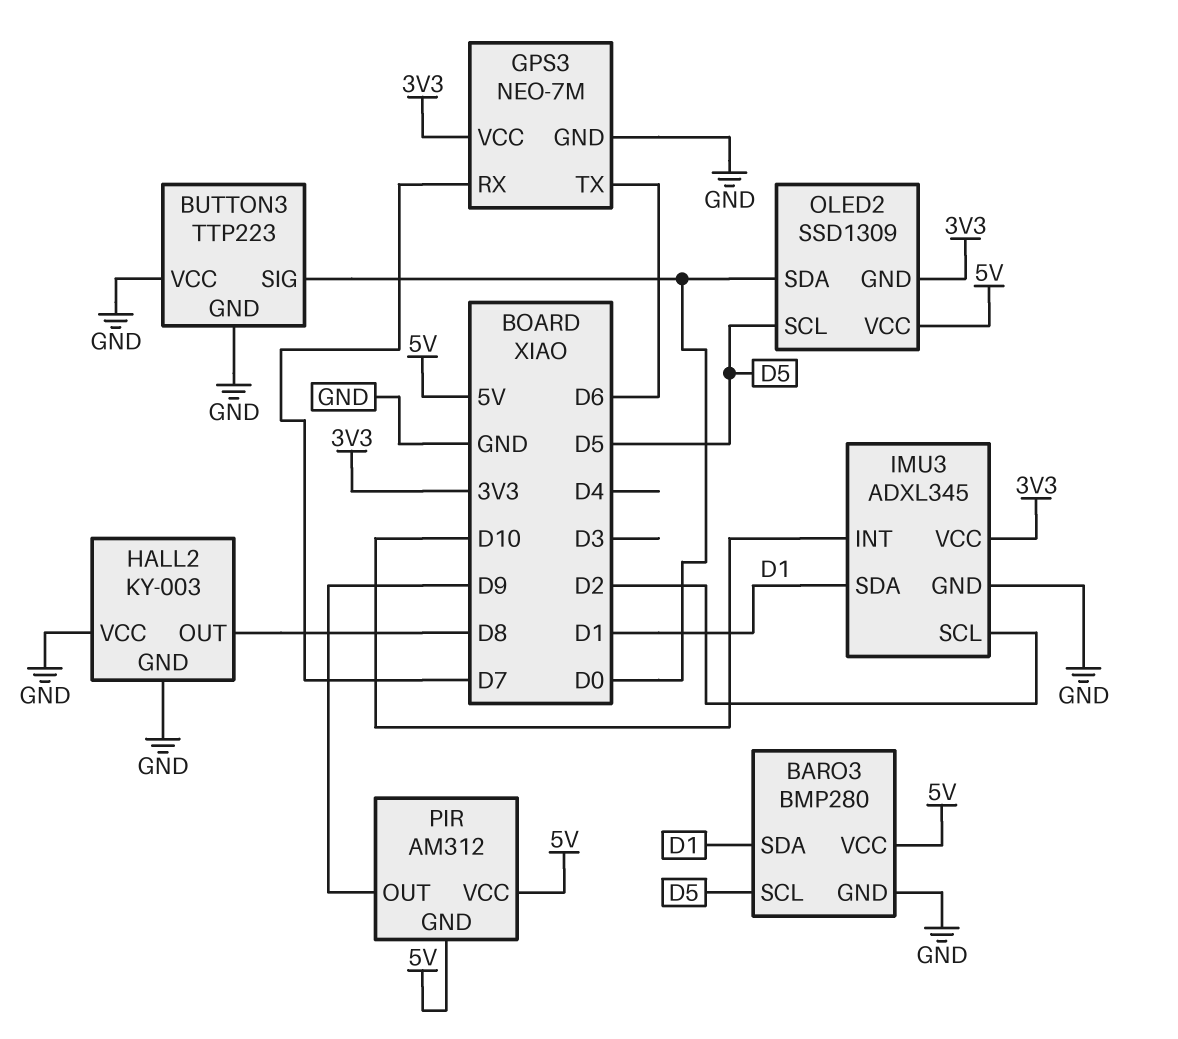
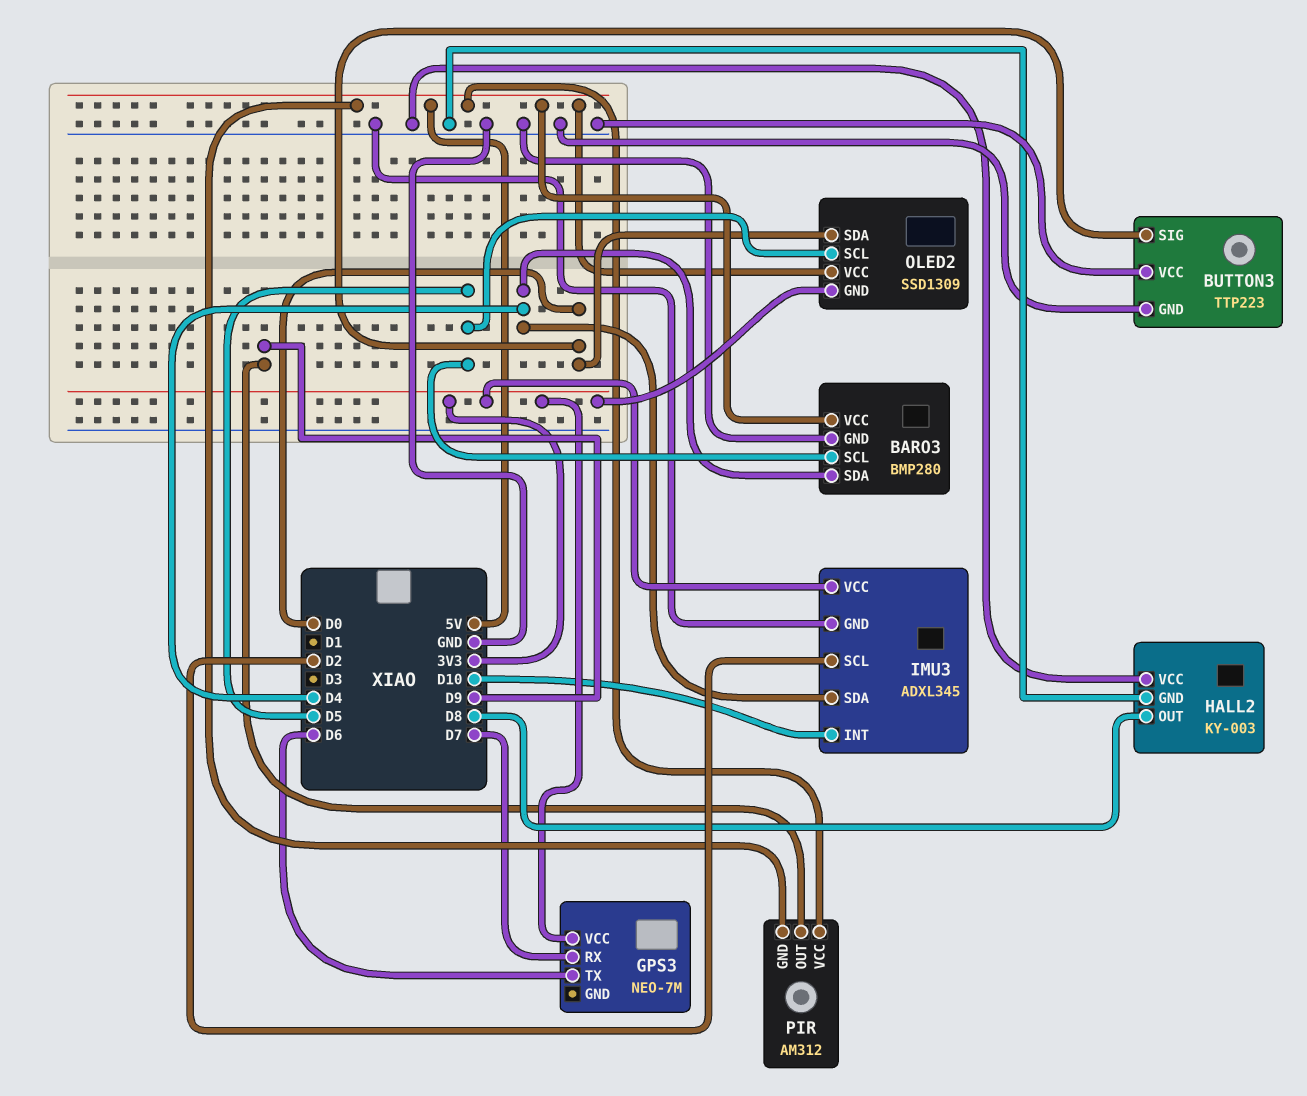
BARO3 pin SDA: D1 -> D4
GPS3 pin GND: GND -> none
IMU3 pin SDA: D1 -> D4

